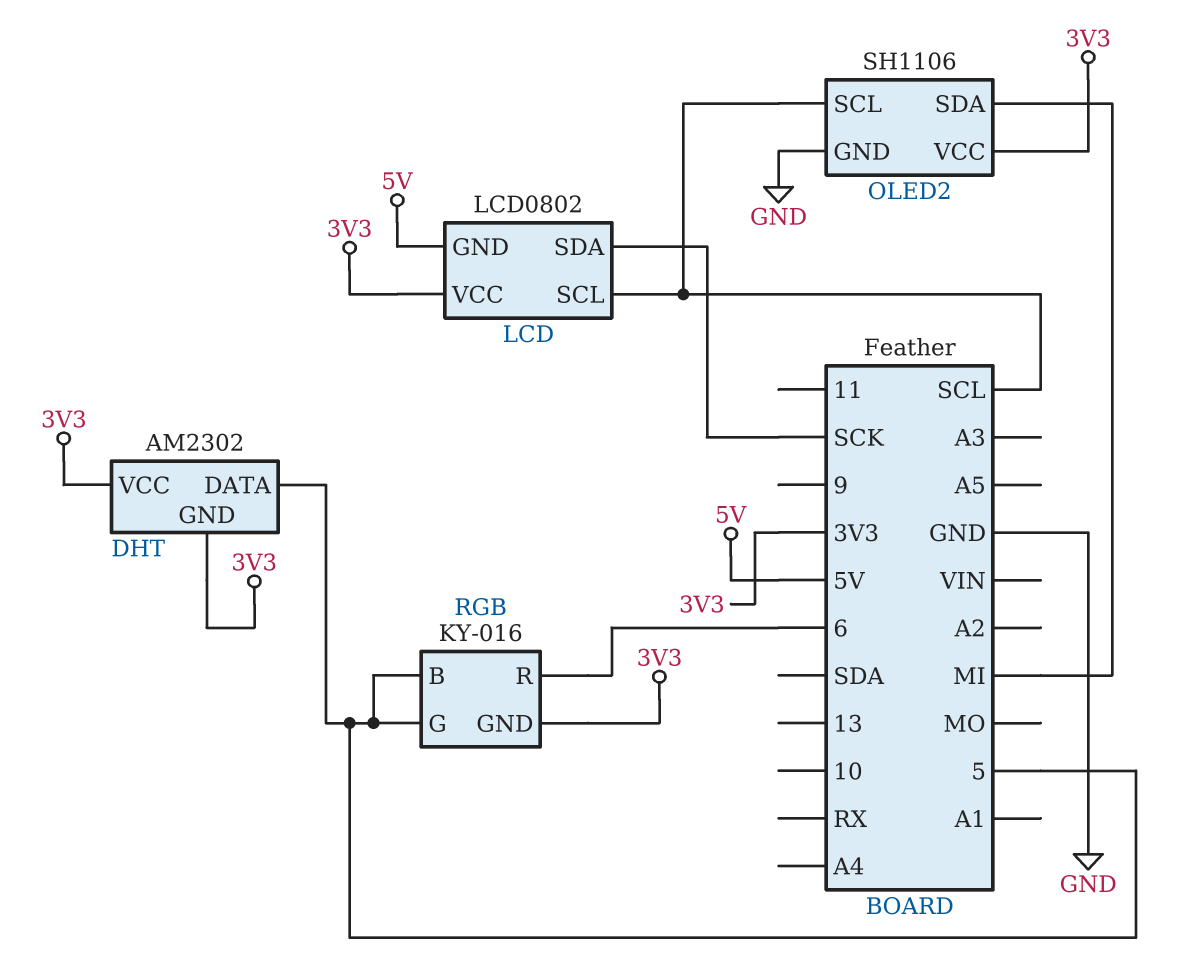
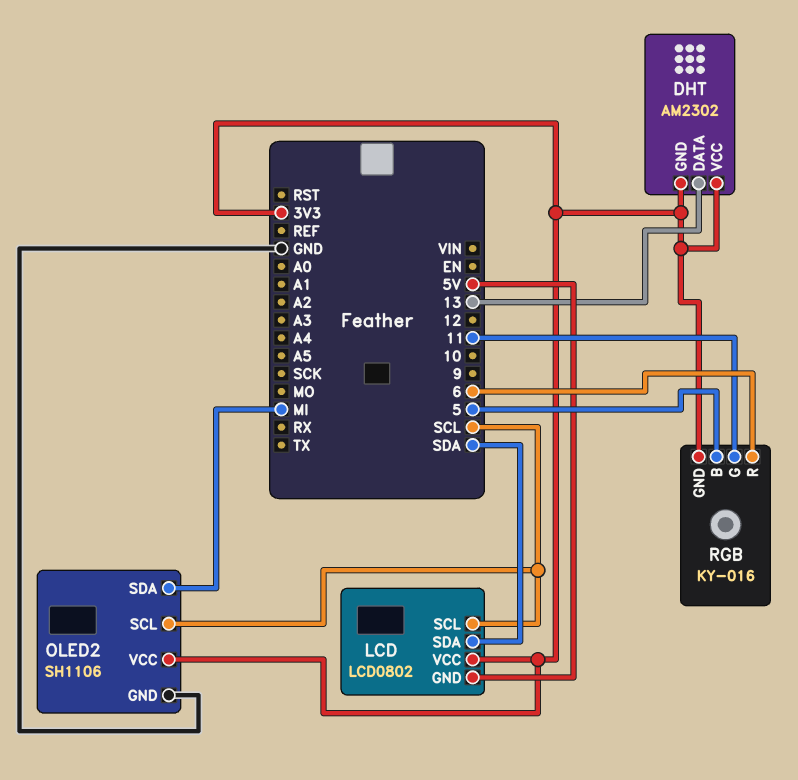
DHT pin DATA: 5 -> 13
LCD pin SDA: SCK -> SDA
RGB pin G: 5 -> 11

